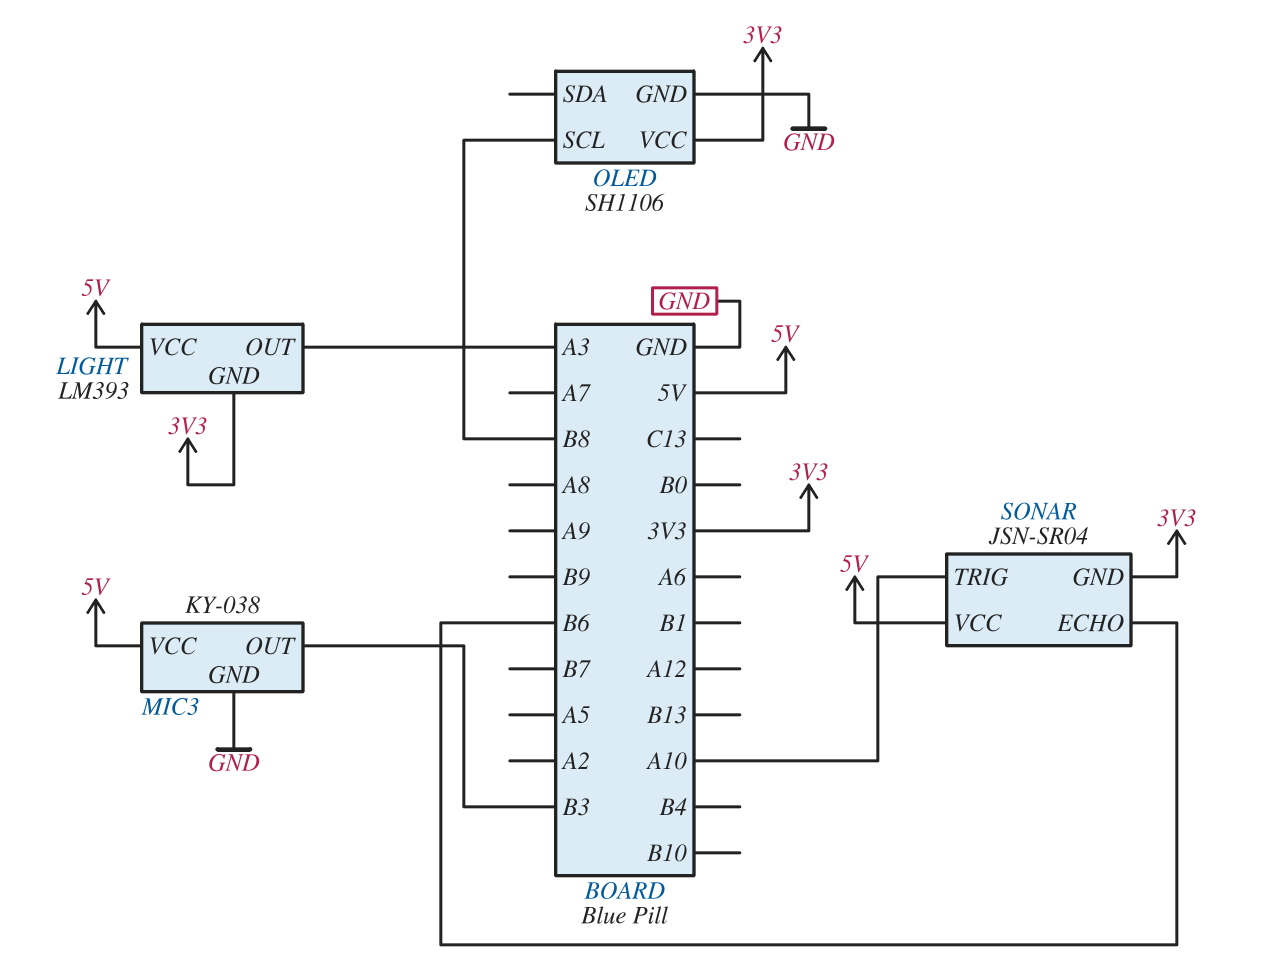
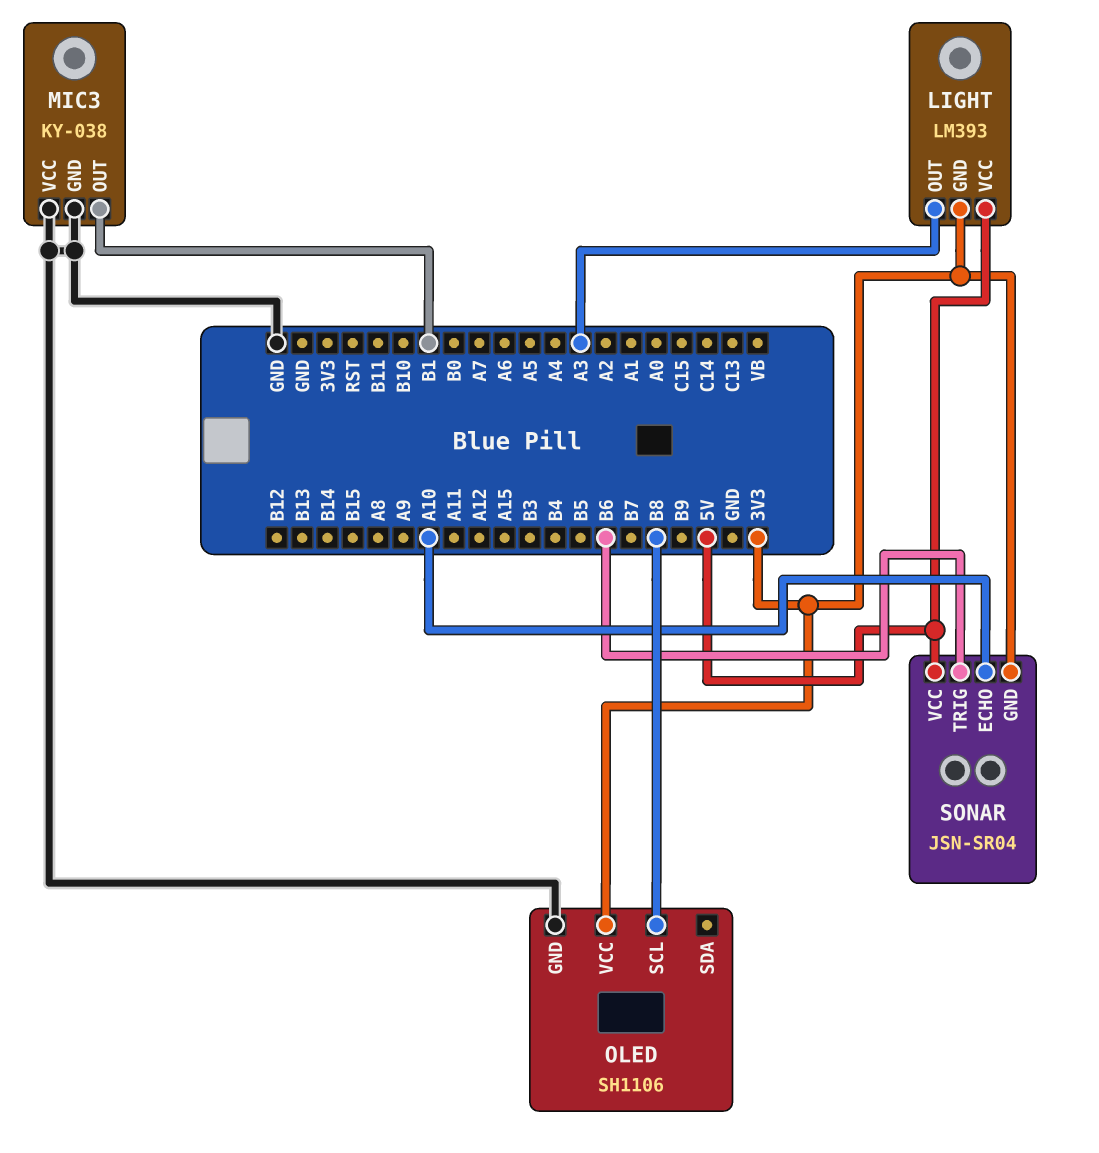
MIC3 pin OUT: B3 -> B1
MIC3 pin VCC: 5V -> GND
SONAR pin ECHO: B6 -> A10
SONAR pin TRIG: A10 -> B6

